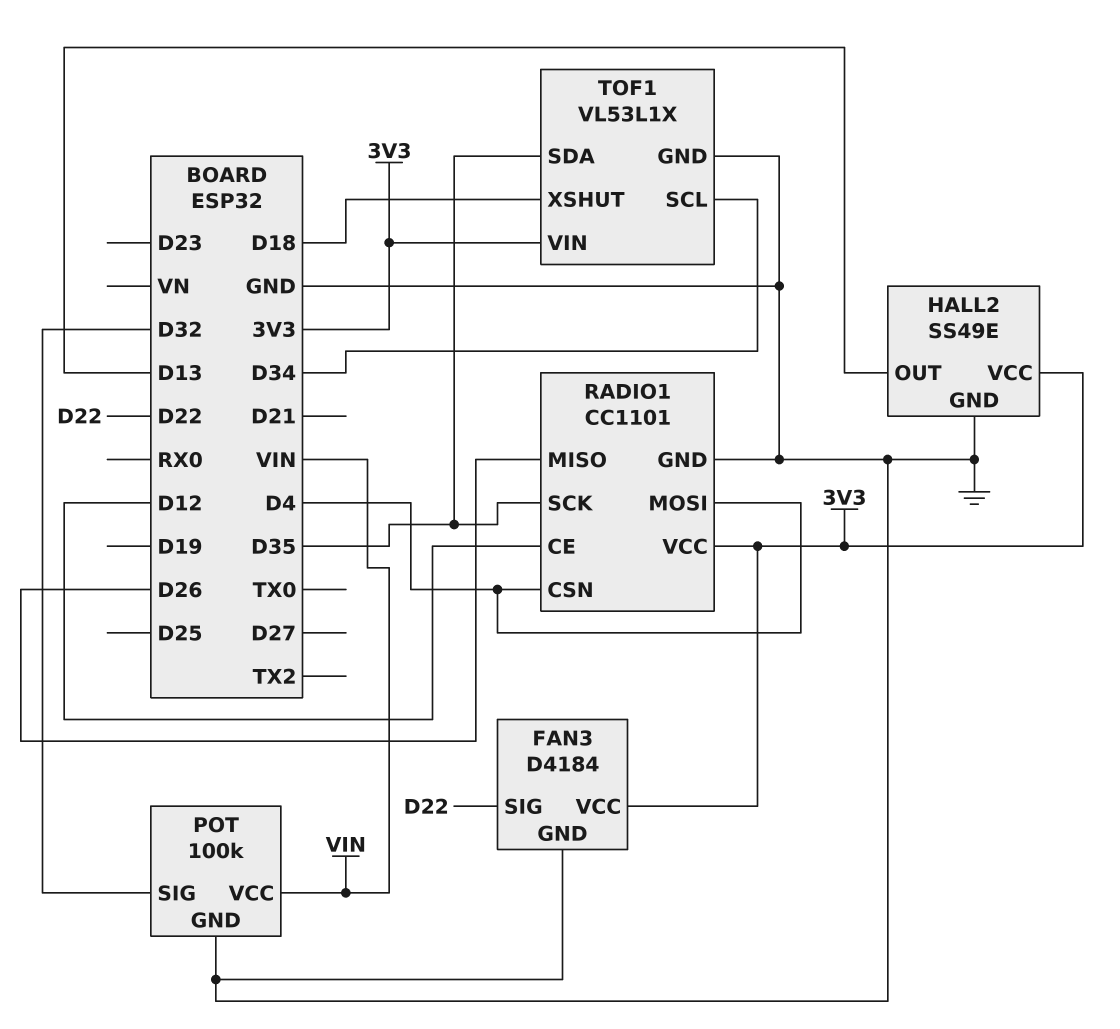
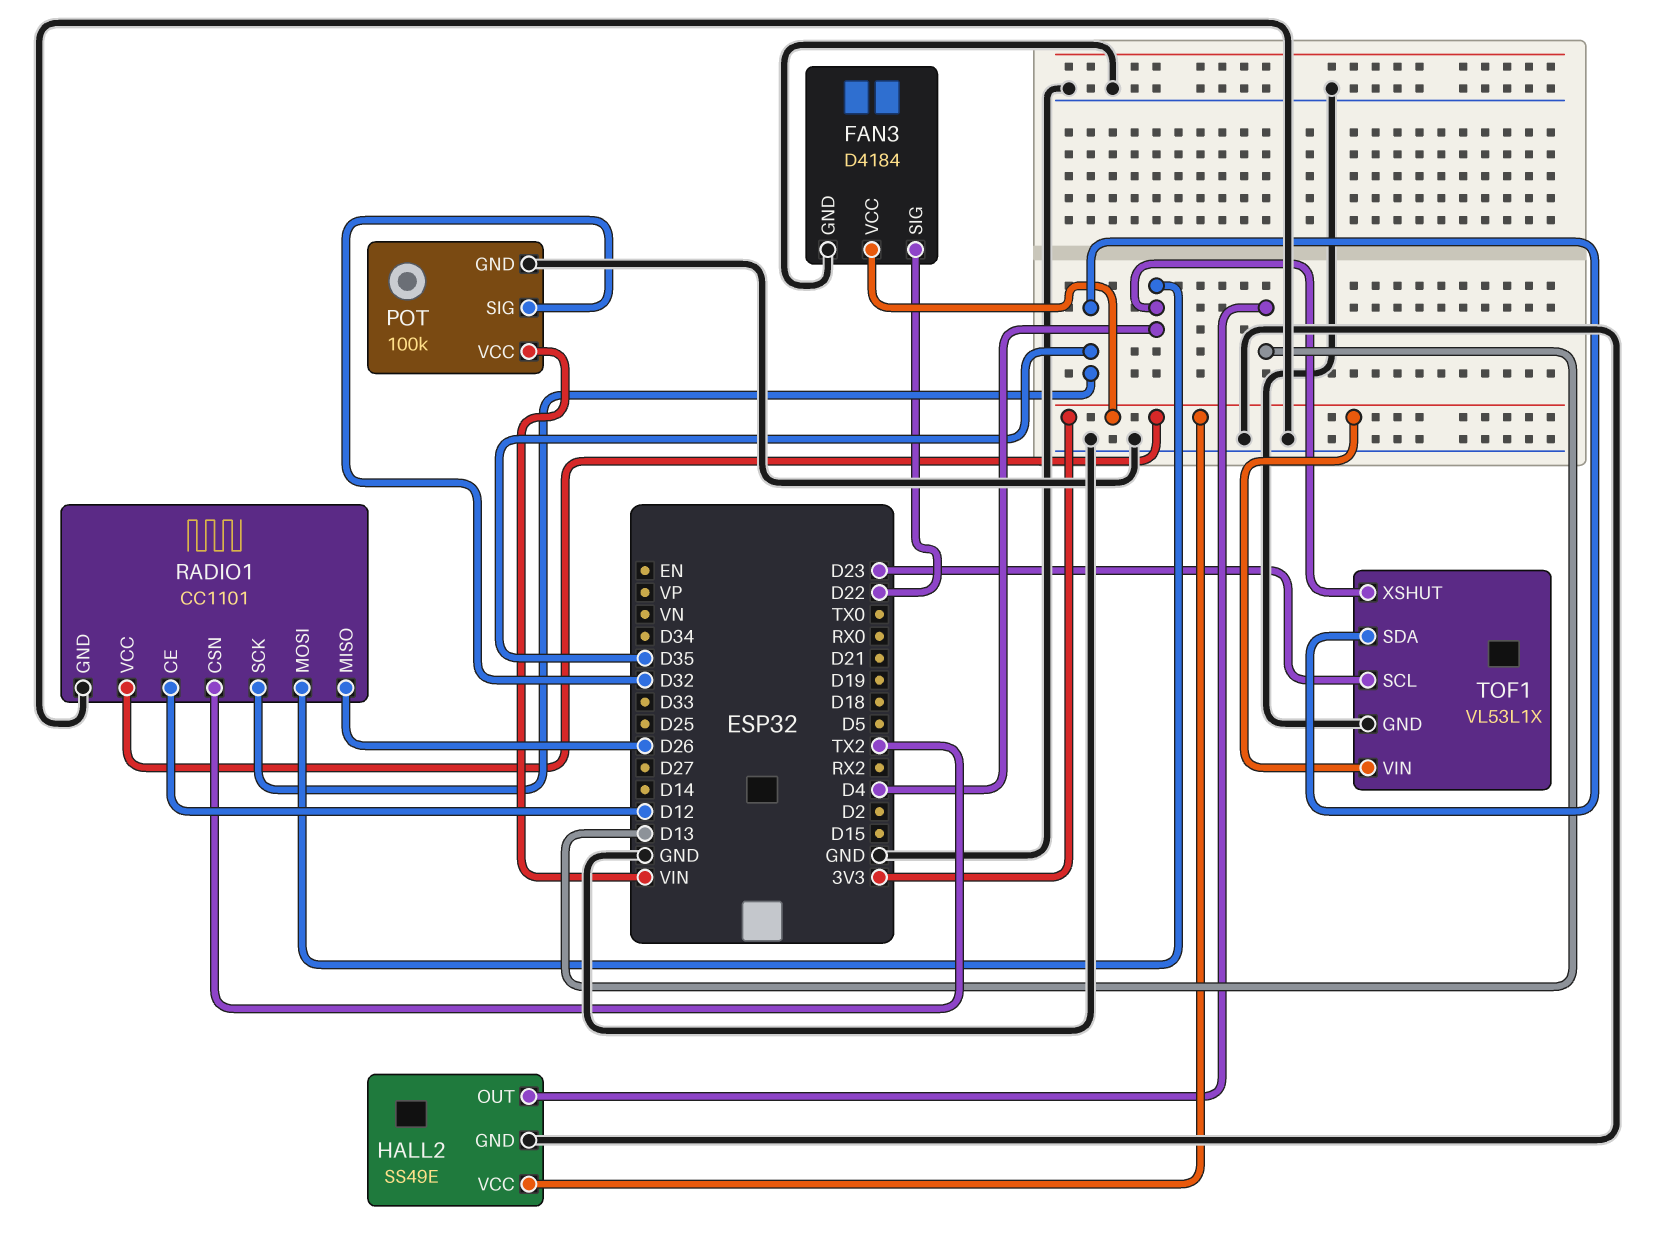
RADIO1 pin CSN: D4 -> TX2
TOF1 pin SCL: D34 -> D23
TOF1 pin XSHUT: D18 -> D4

